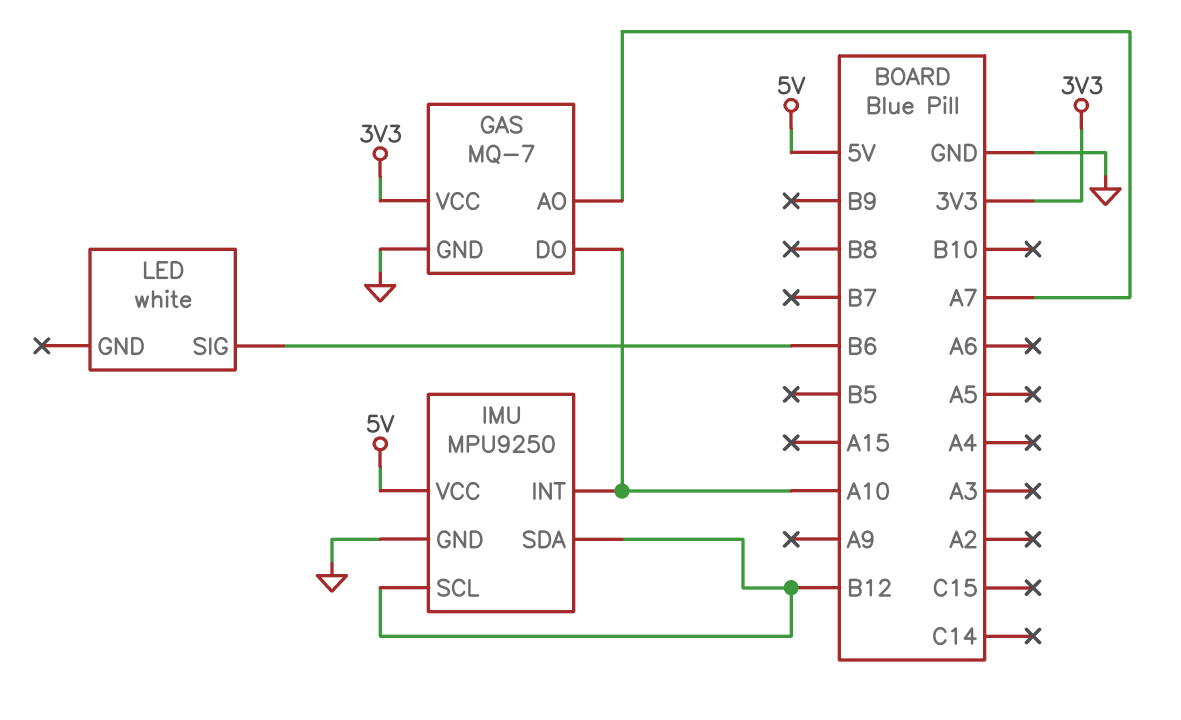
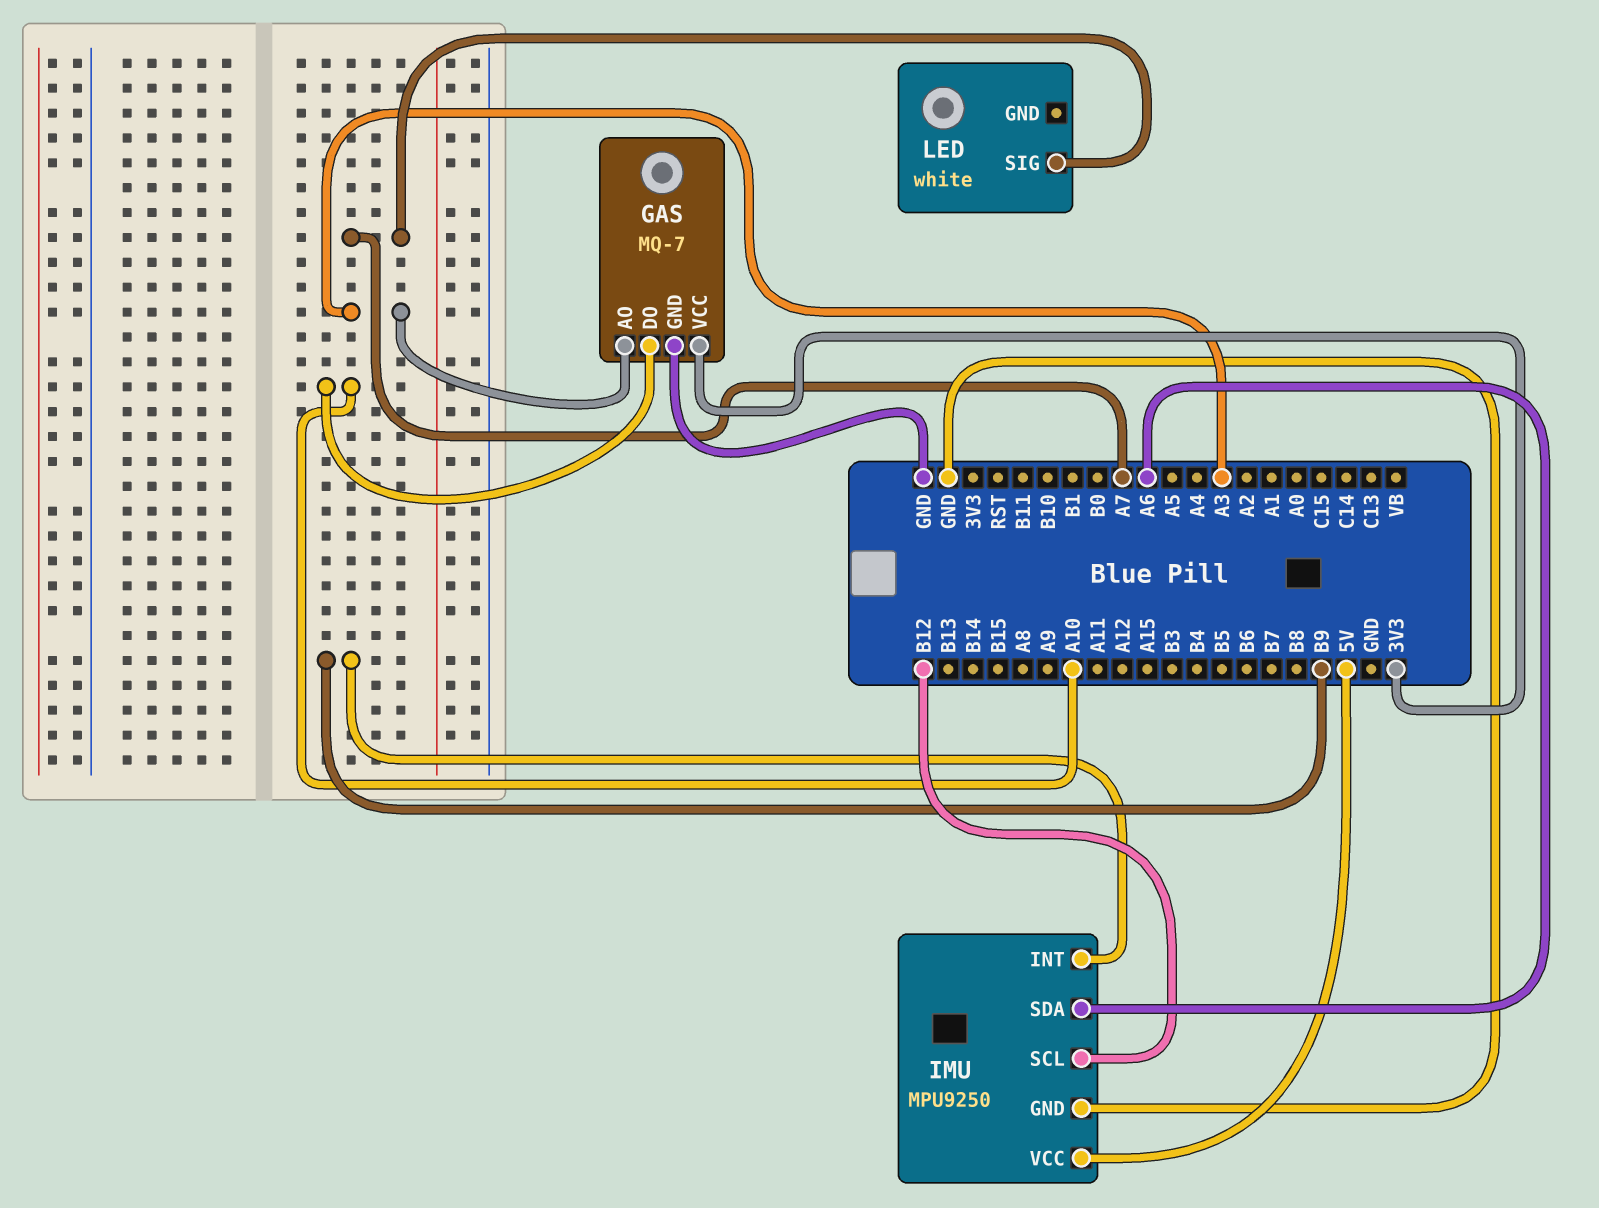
GAS pin AO: A7 -> A3
IMU pin INT: A10 -> B9
IMU pin SDA: B12 -> A6
LED pin SIG: B6 -> A7

